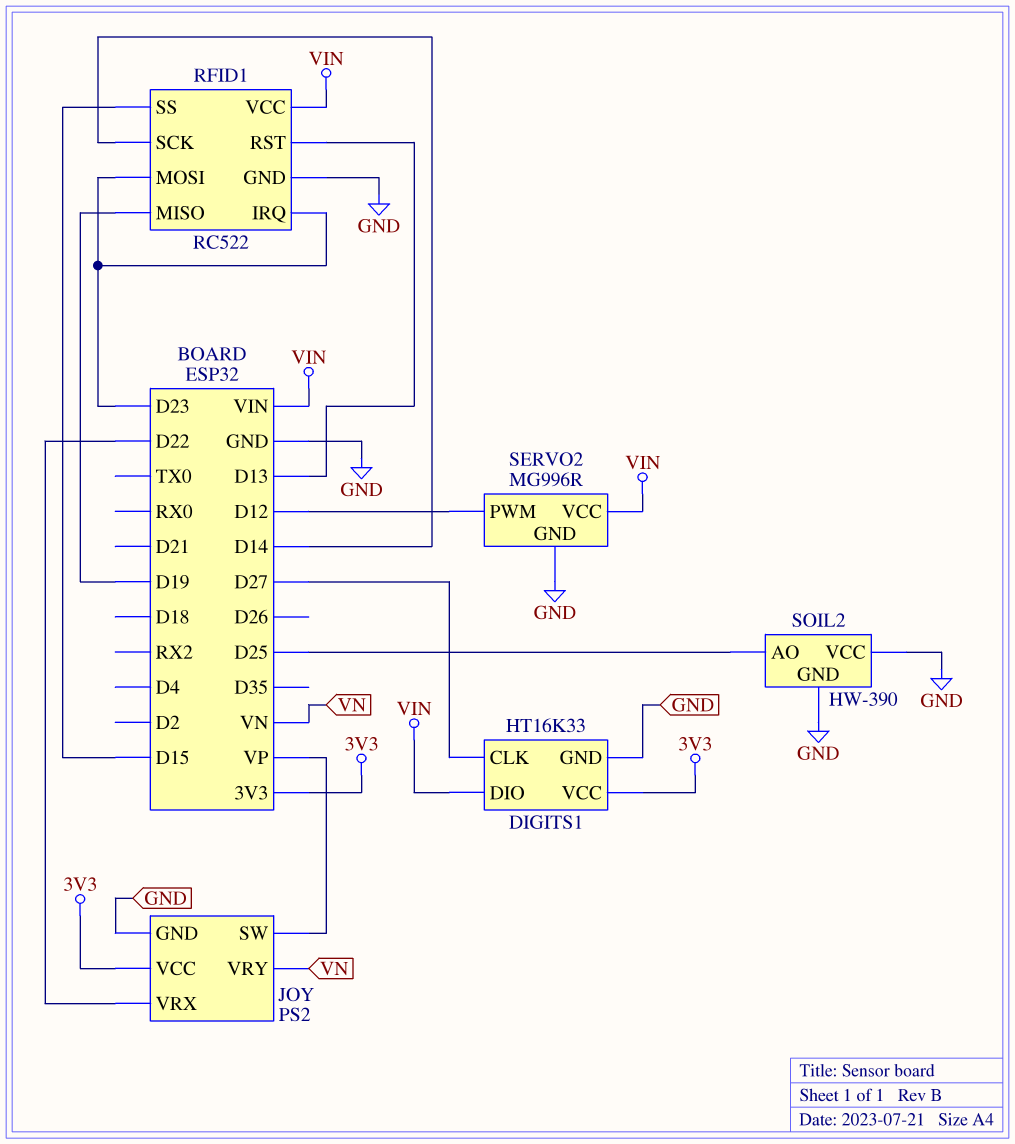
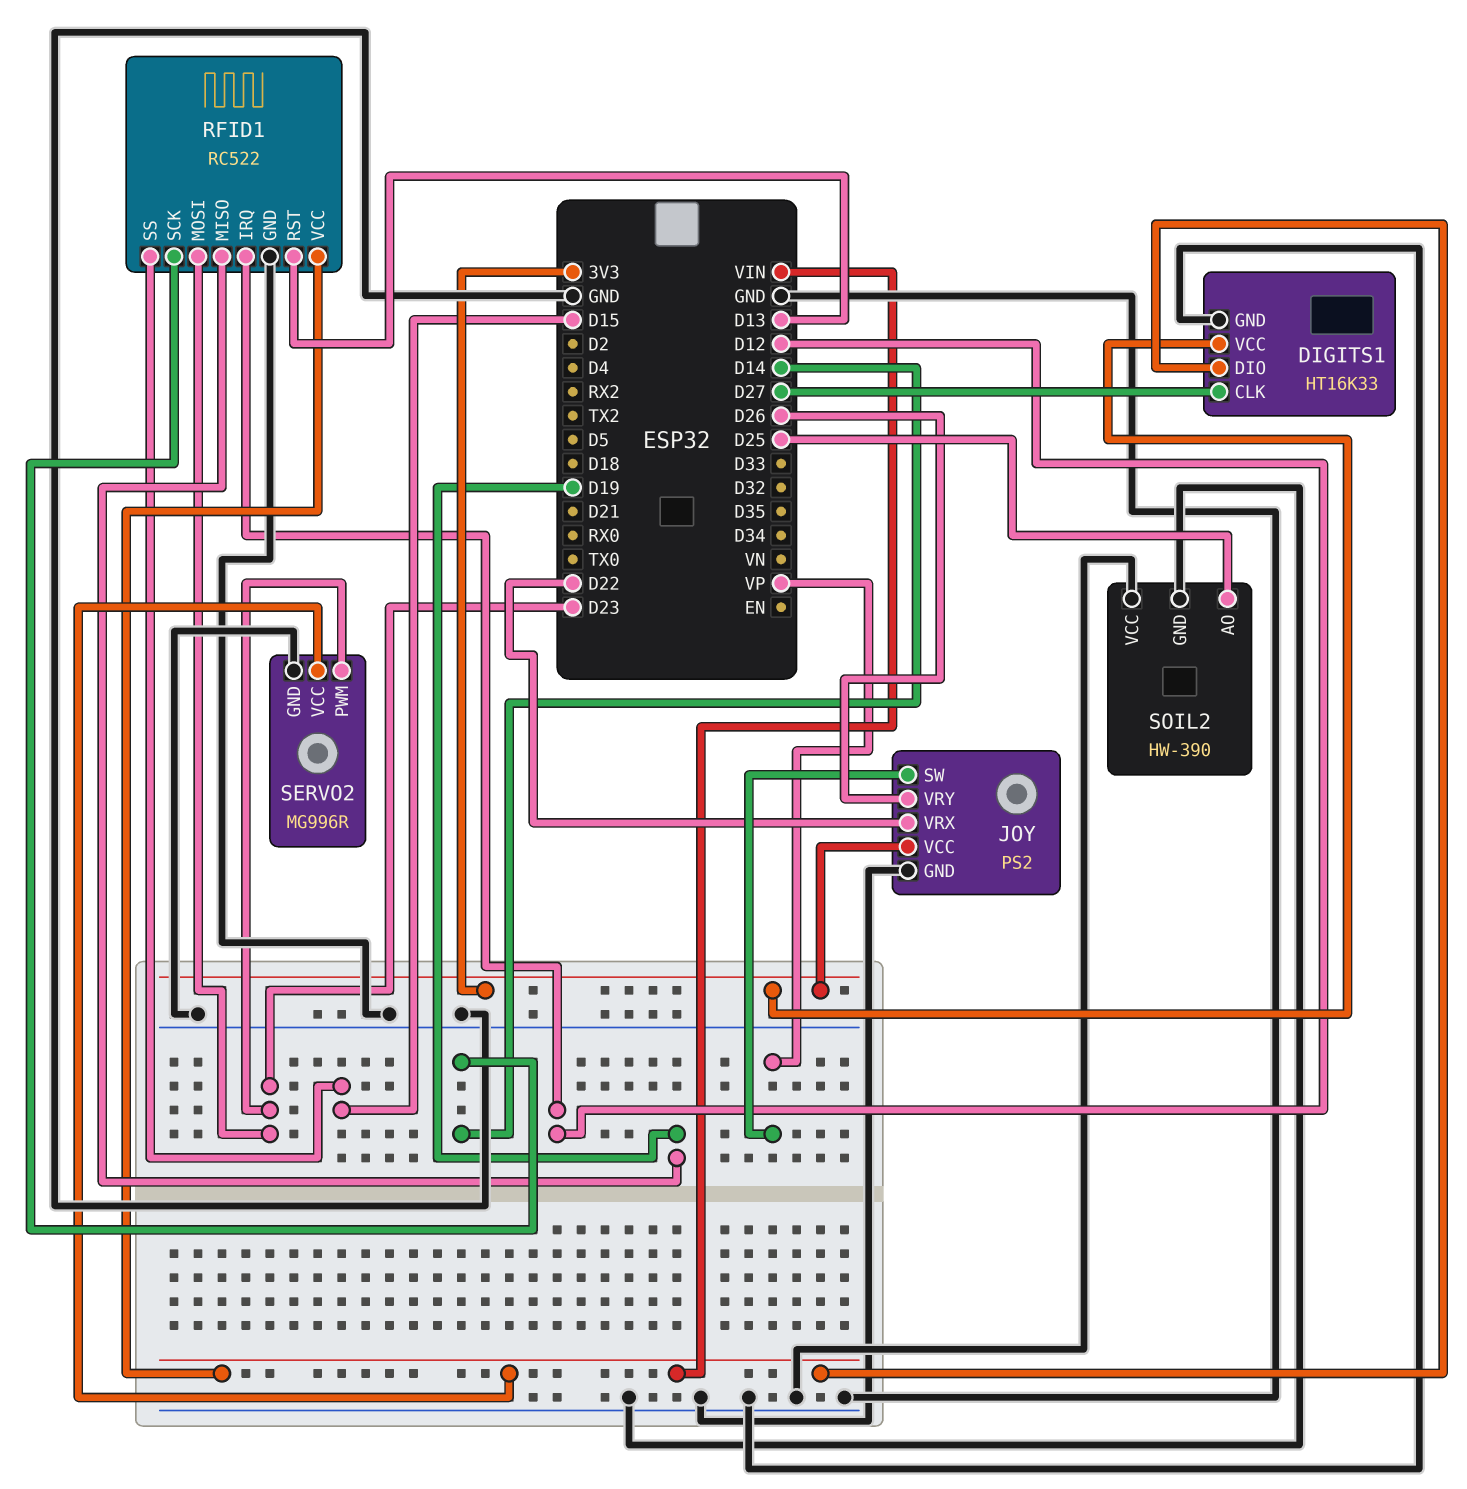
JOY pin VRY: VN -> D26
RFID1 pin IRQ: D23 -> D12
SERVO2 pin PWM: D12 -> D23

